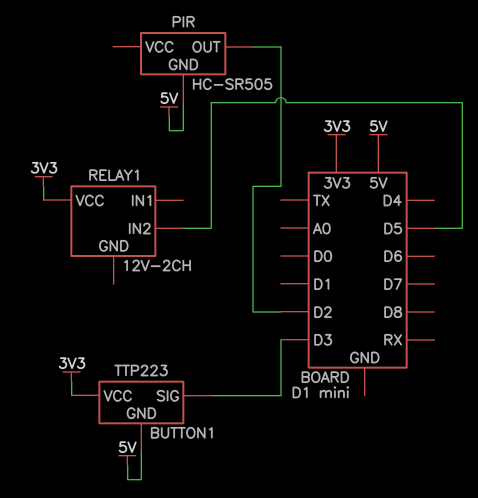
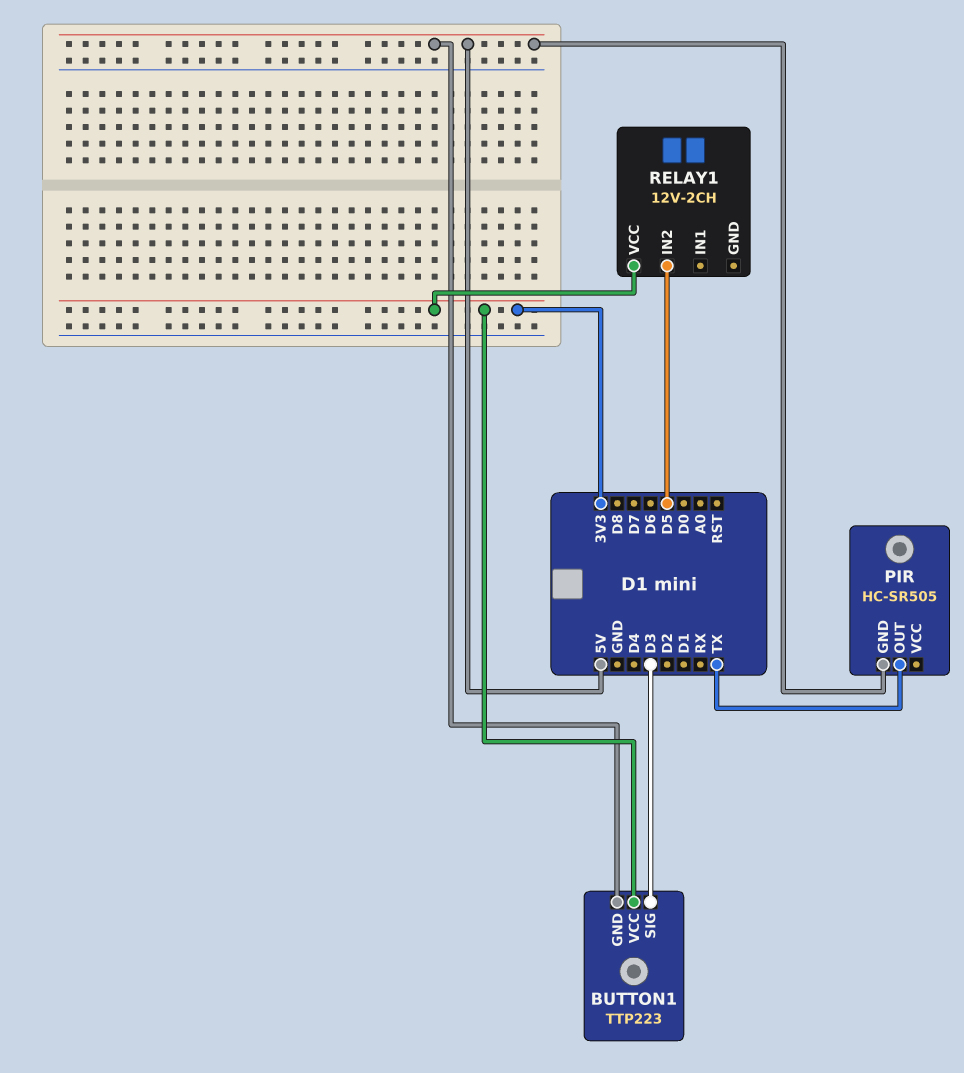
PIR pin OUT: D2 -> TX

